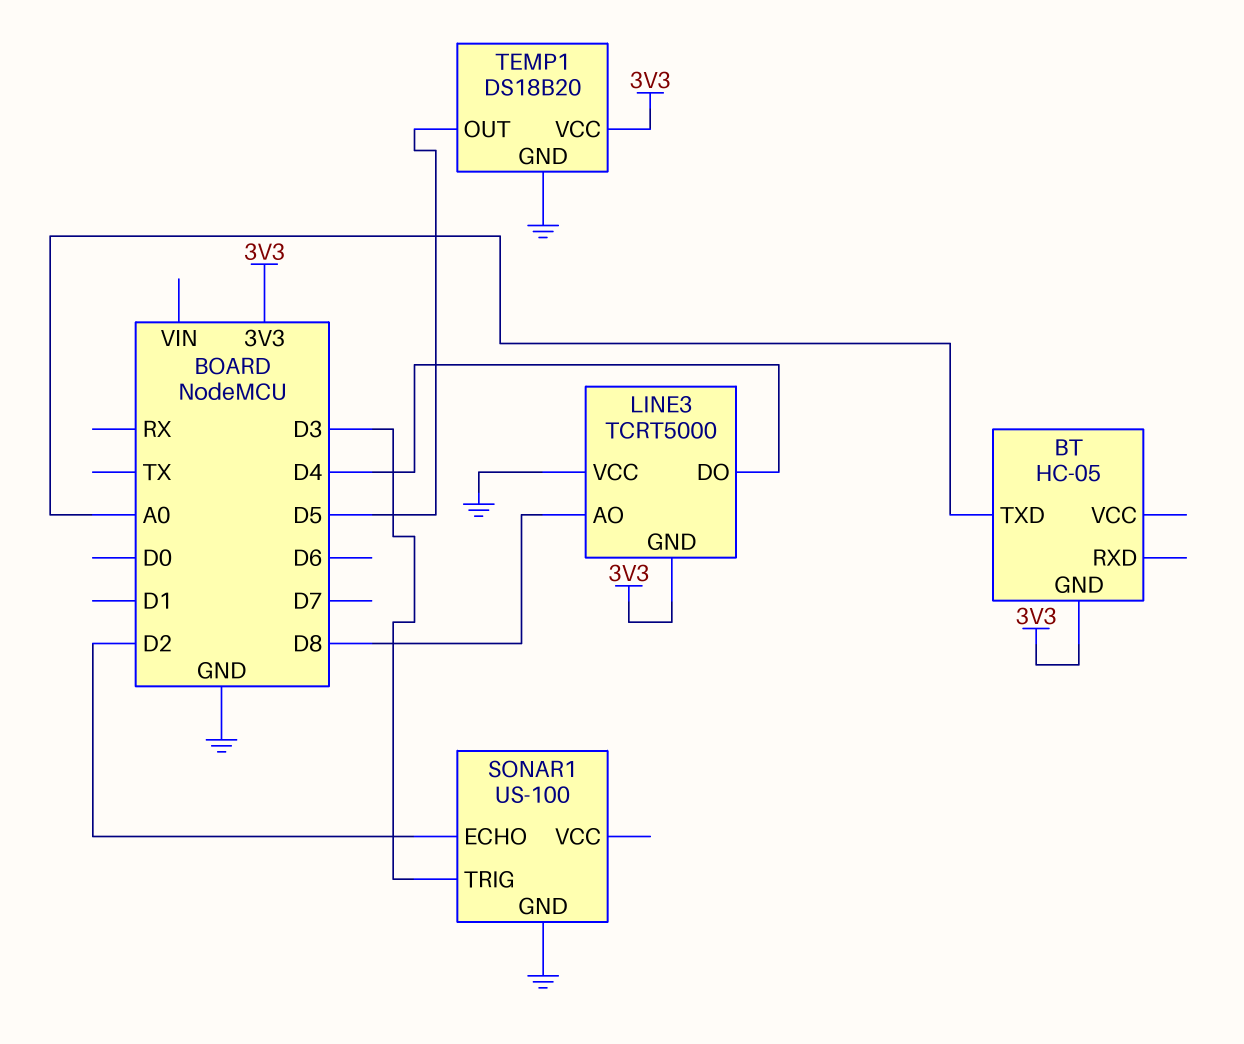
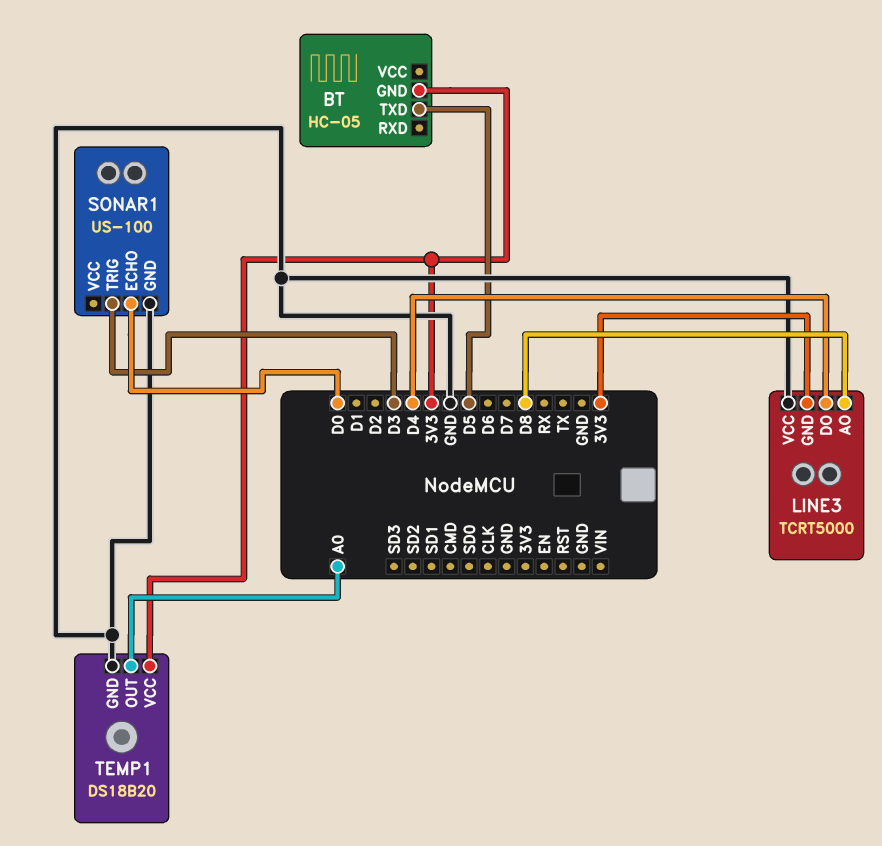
BT pin TXD: A0 -> D5
SONAR1 pin ECHO: D2 -> D0
TEMP1 pin OUT: D5 -> A0

